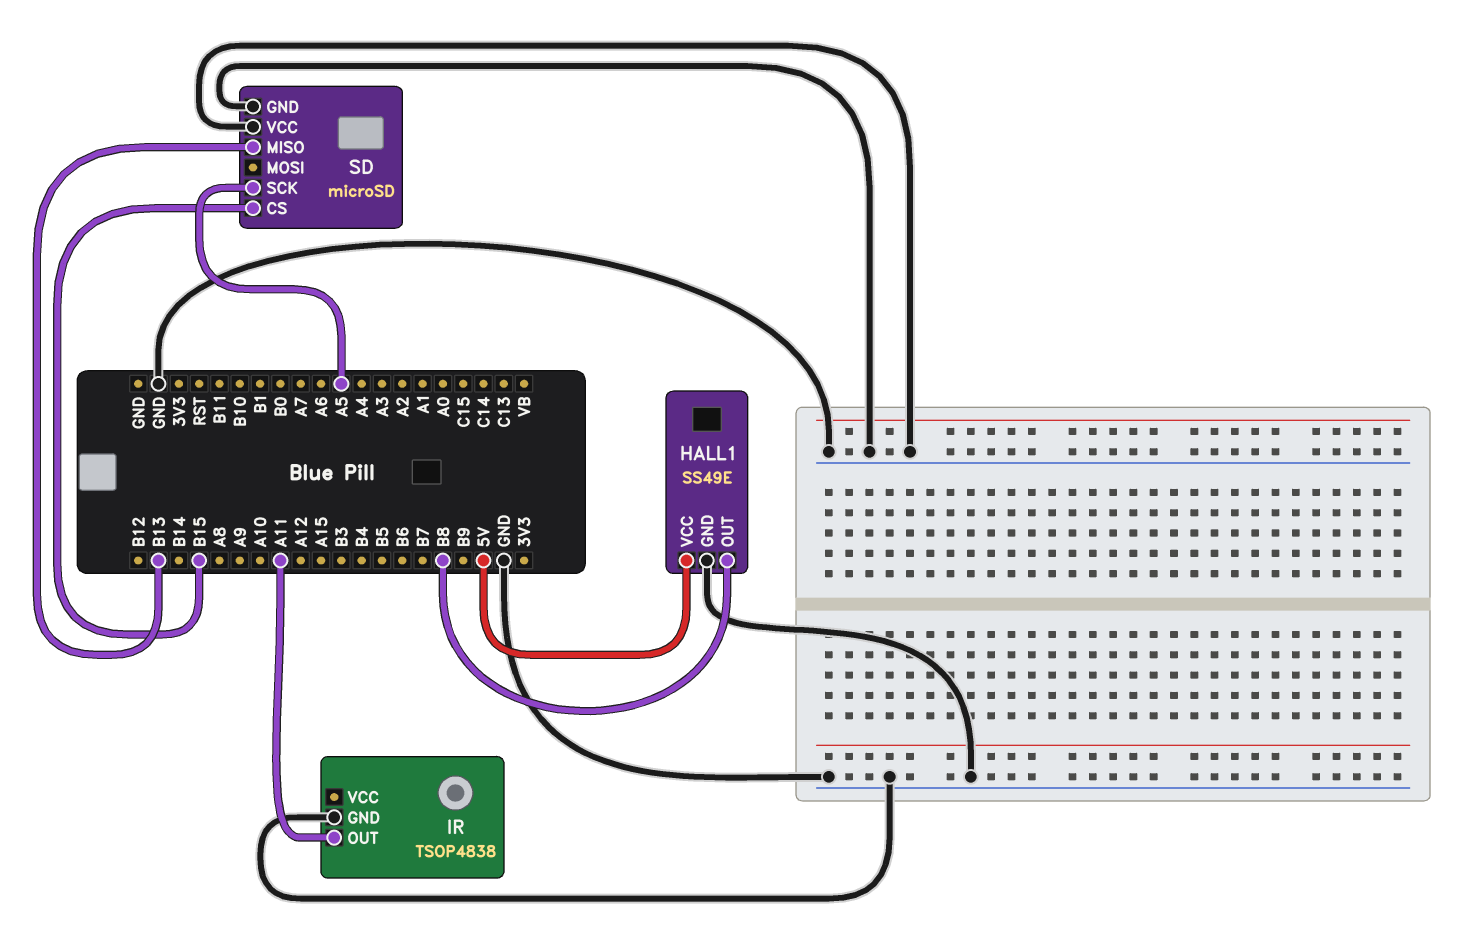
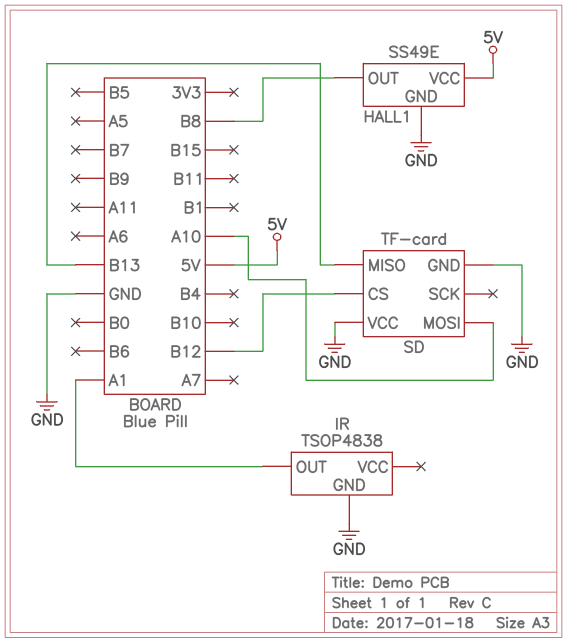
IR pin OUT: A11 -> A1
SD: microSD -> TF-card
SD pin CS: B15 -> B12
SD pin MOSI: none -> A10
SD pin SCK: A5 -> none

